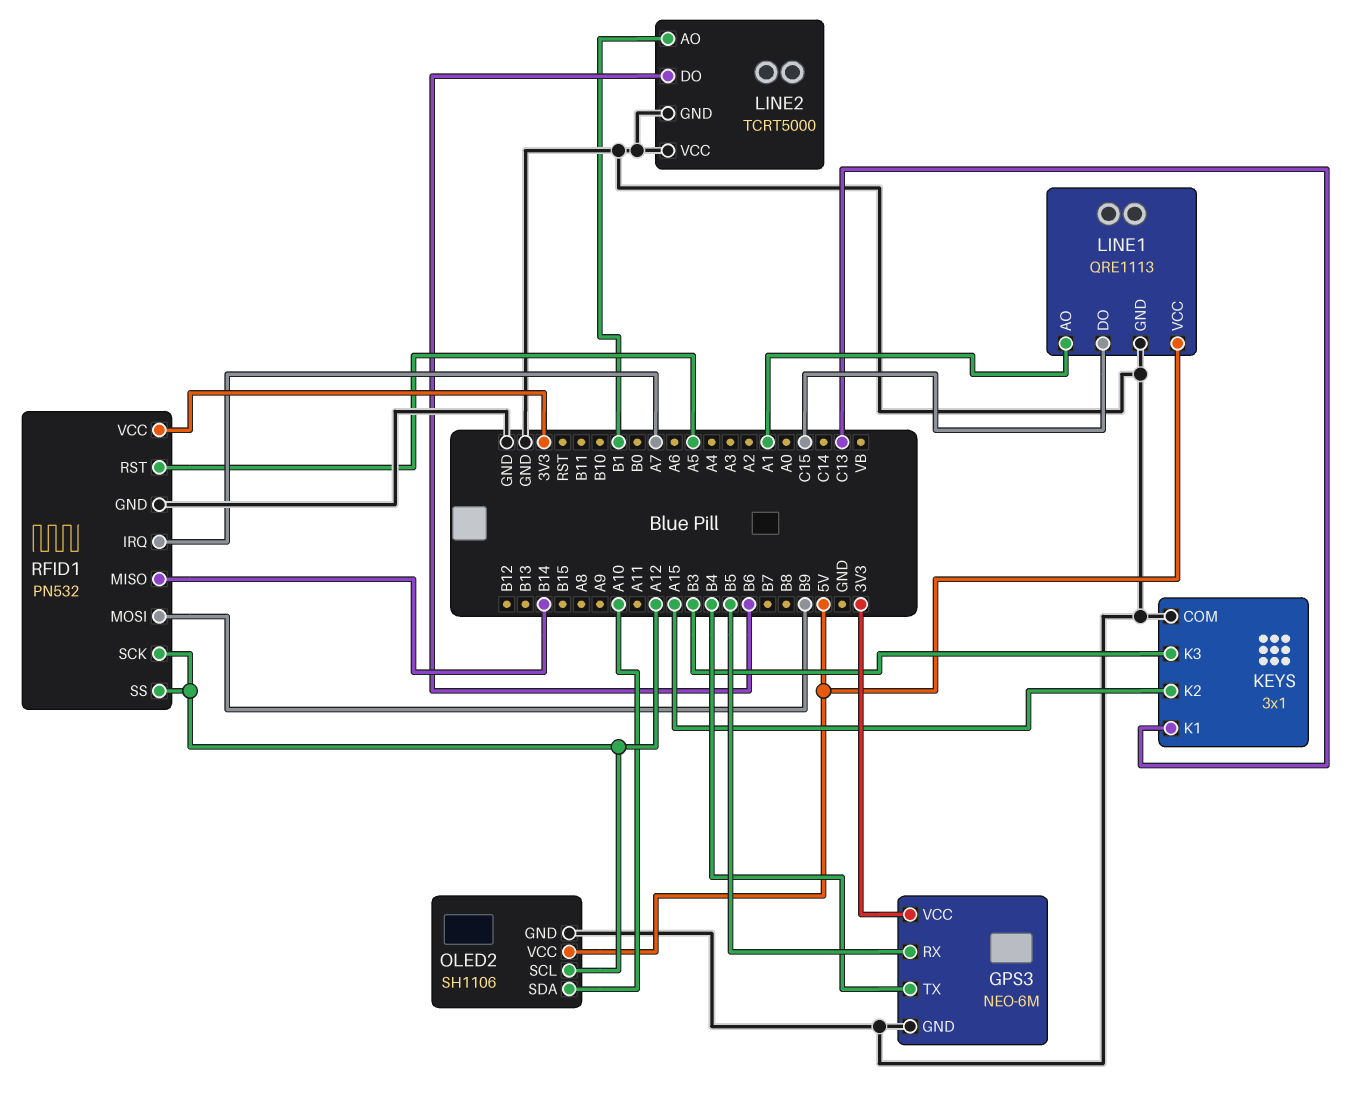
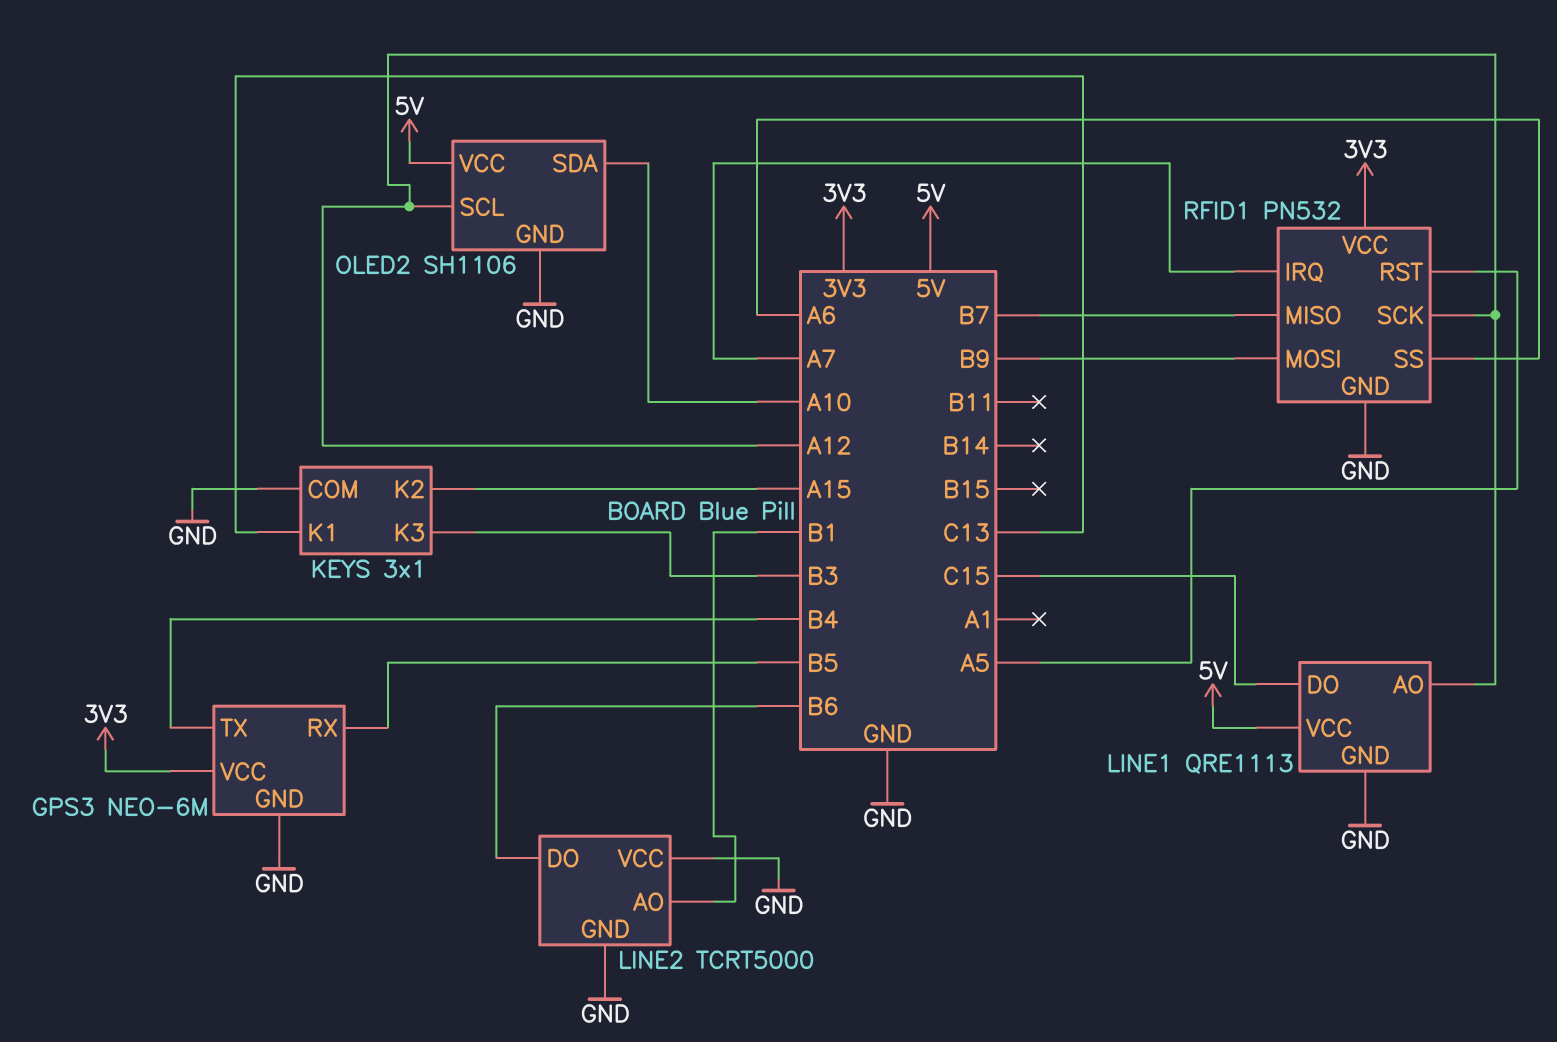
LINE1 pin AO: A1 -> A12
RFID1 pin MISO: B14 -> B7
RFID1 pin SS: A12 -> A6

